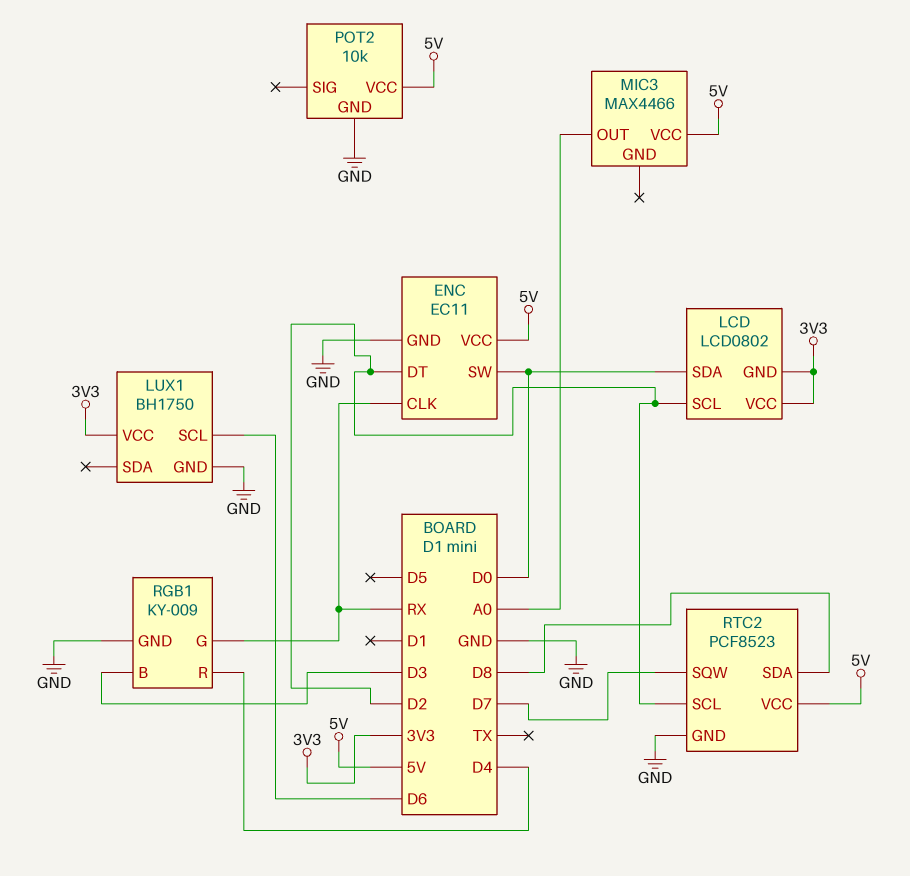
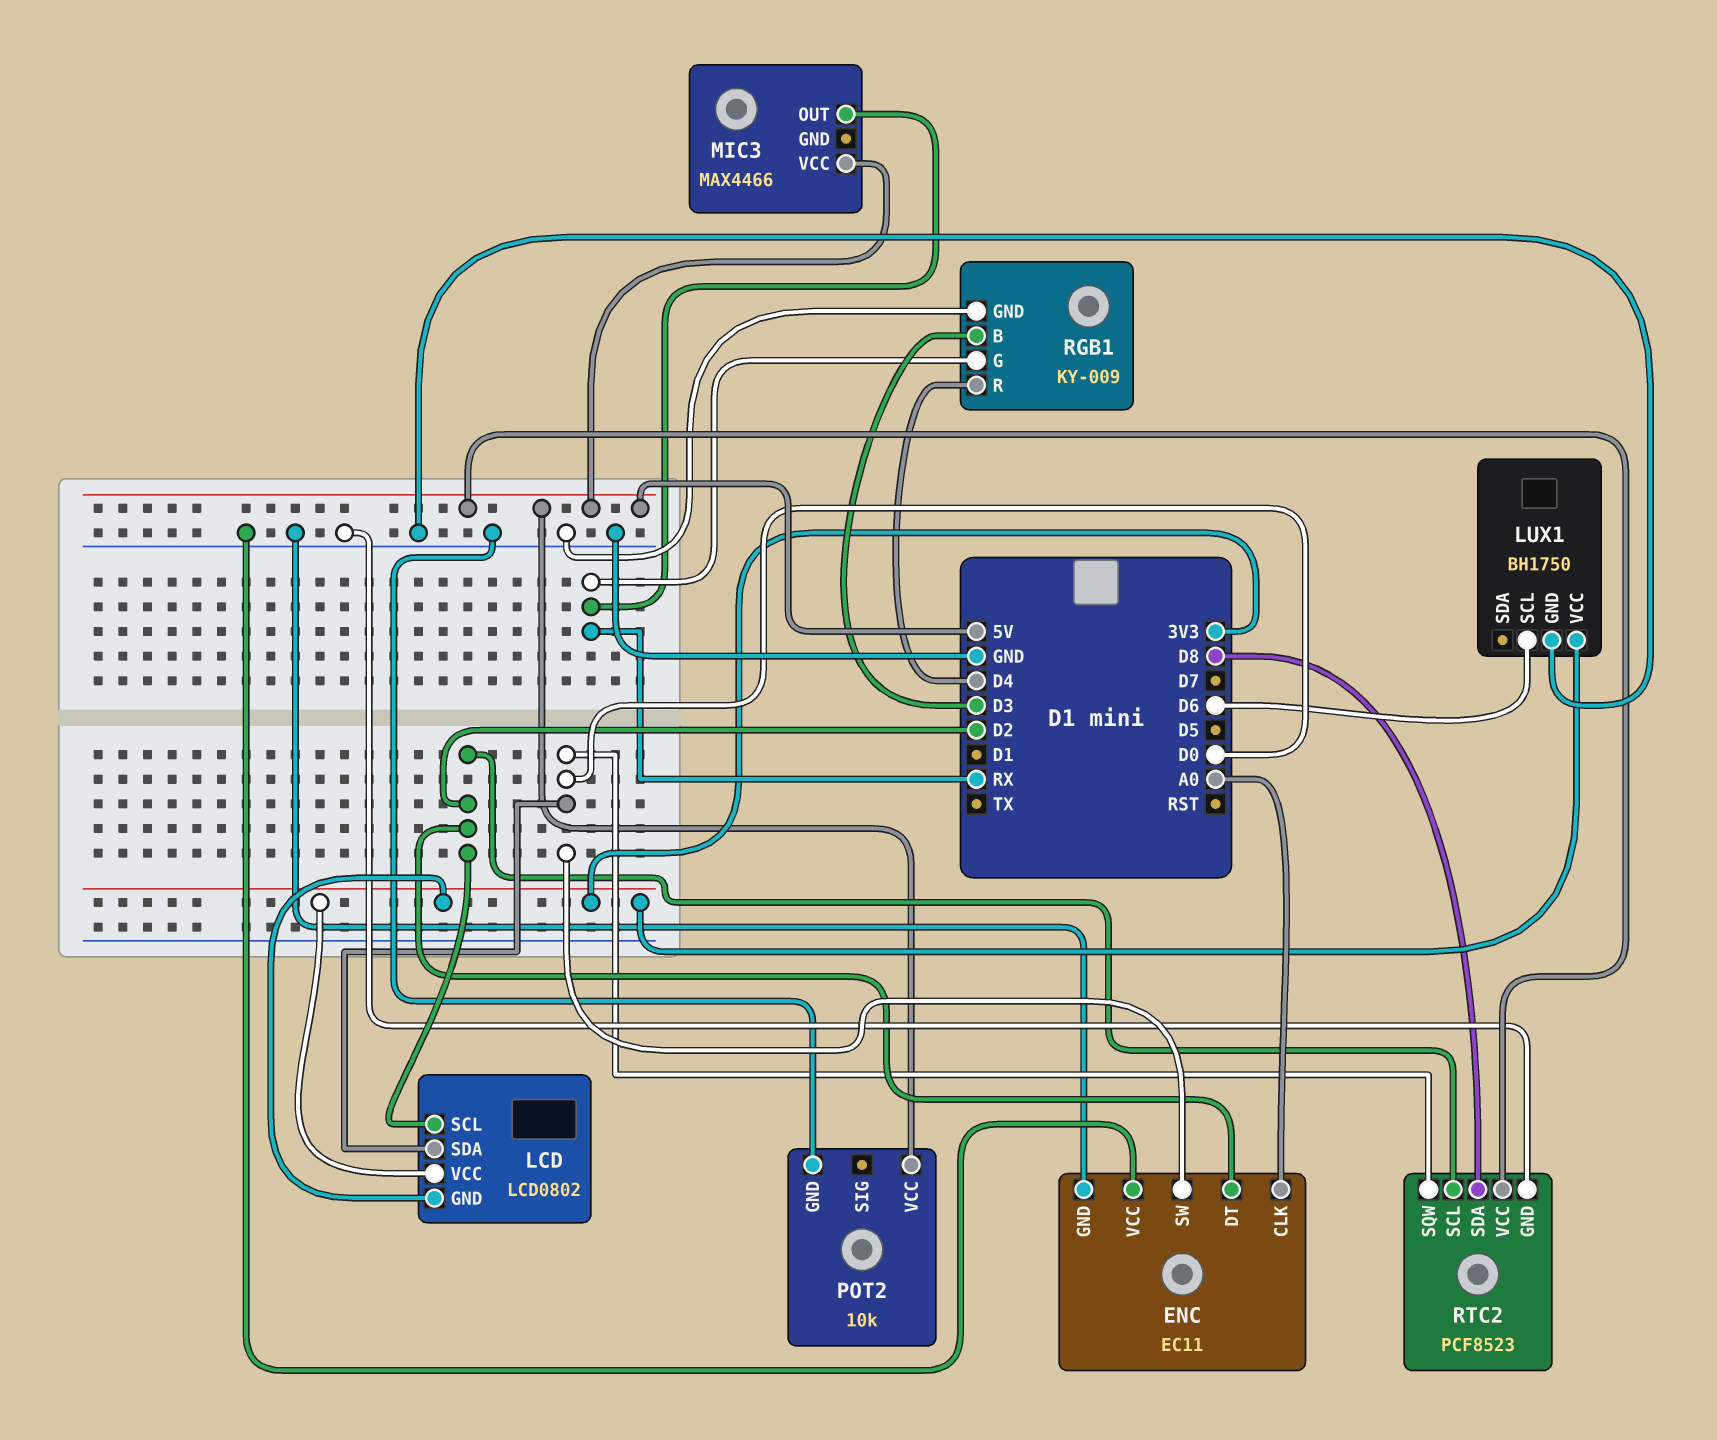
ENC pin CLK: RX -> A0
ENC pin VCC: 5V -> GND
MIC3 pin OUT: A0 -> RX
RTC2 pin SQW: D7 -> D0

